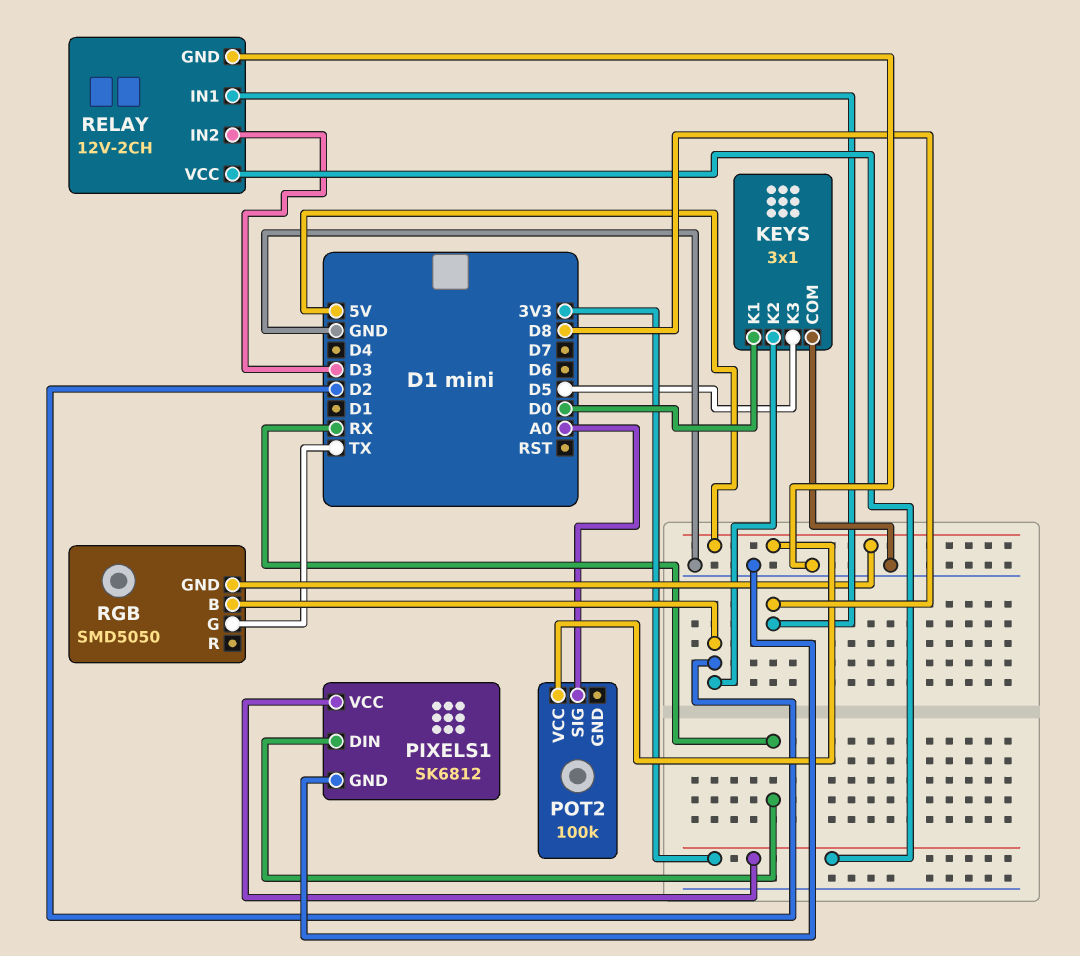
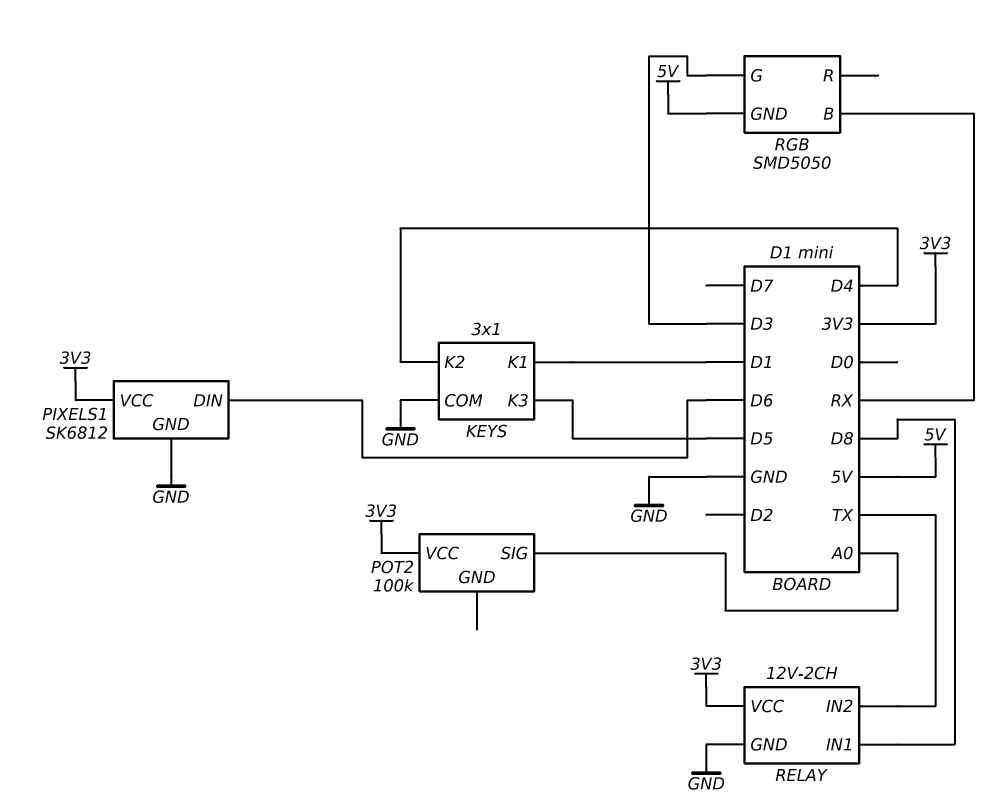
KEYS pin K1: D0 -> D1
KEYS pin K2: D2 -> D4
PIXELS1 pin DIN: RX -> D6
POT2 pin VCC: 5V -> 3V3
RELAY pin IN2: D3 -> TX
RGB pin B: D2 -> RX
RGB pin G: TX -> D3

